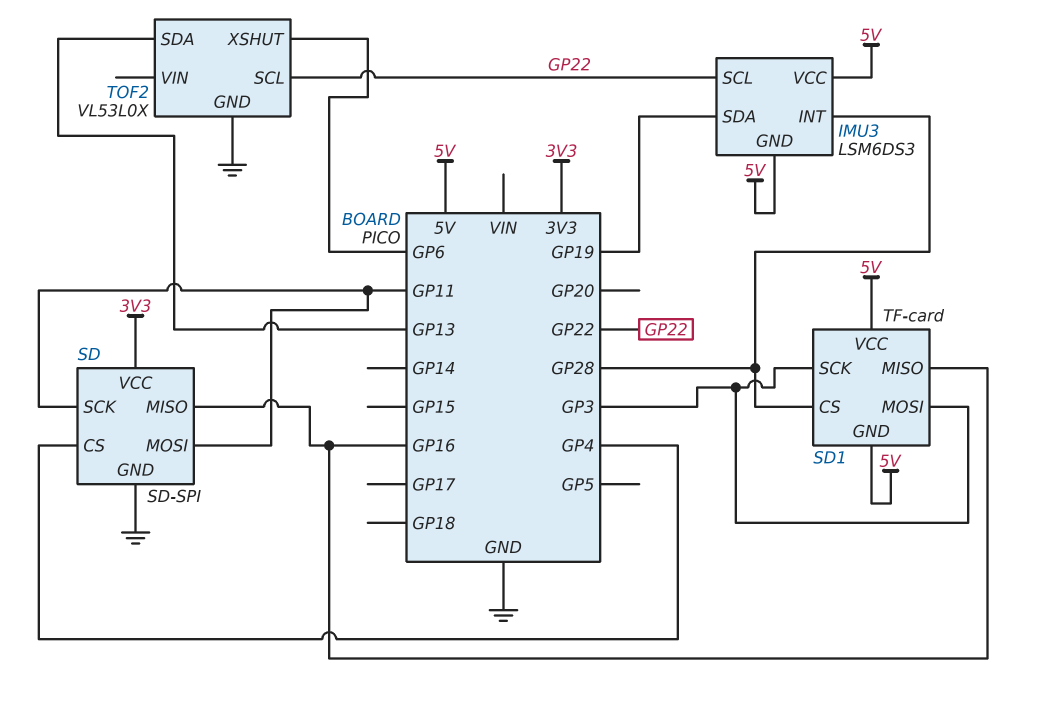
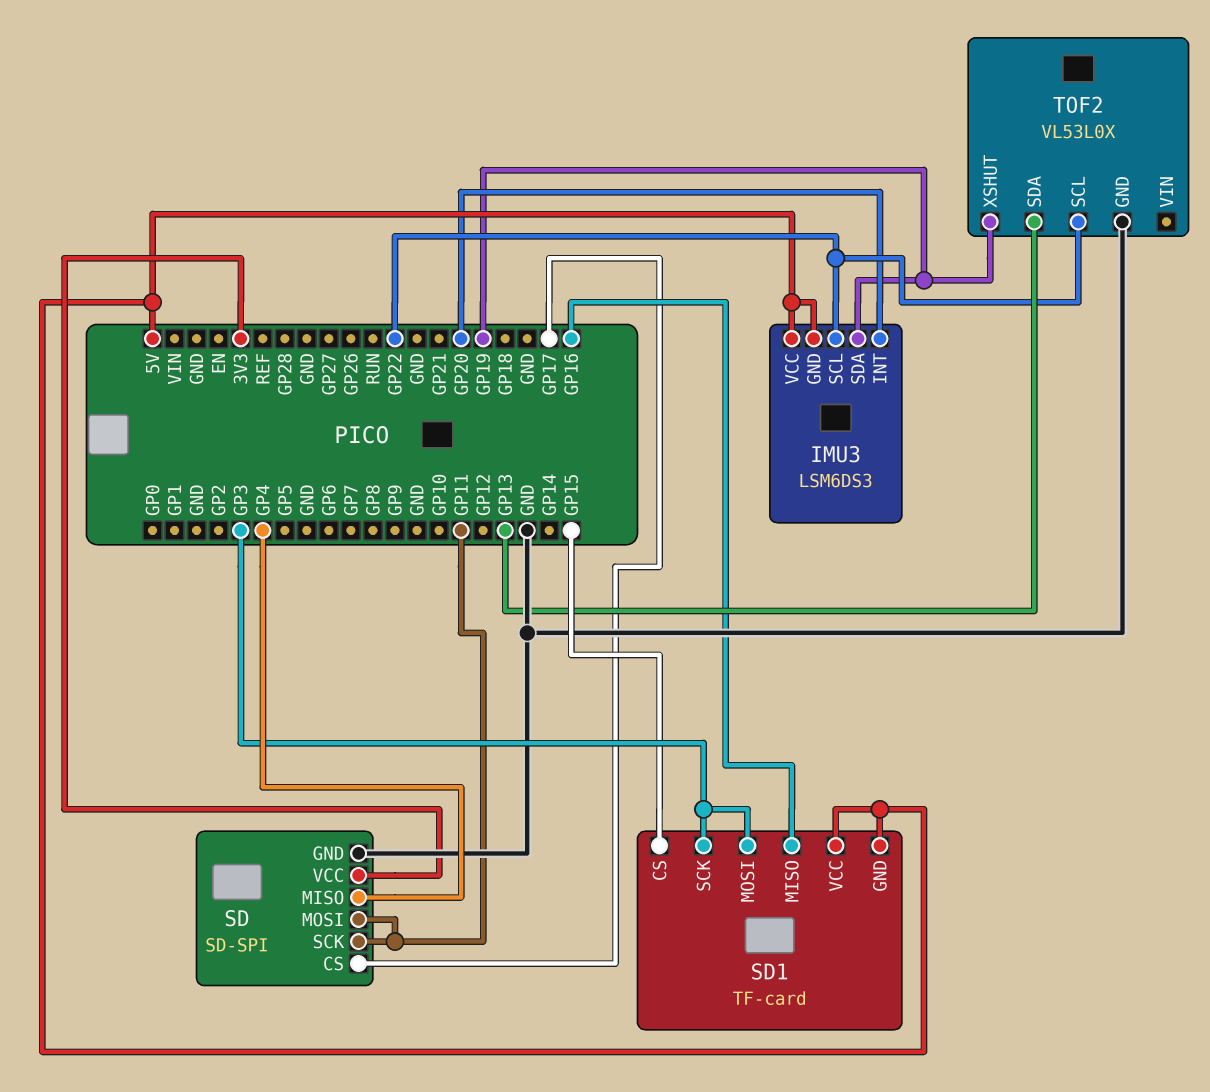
IMU3 pin INT: GP28 -> GP20
SD pin CS: GP4 -> GP17
SD pin MISO: GP16 -> GP4
SD1 pin CS: GP28 -> GP15
TOF2 pin XSHUT: GP6 -> GP19

